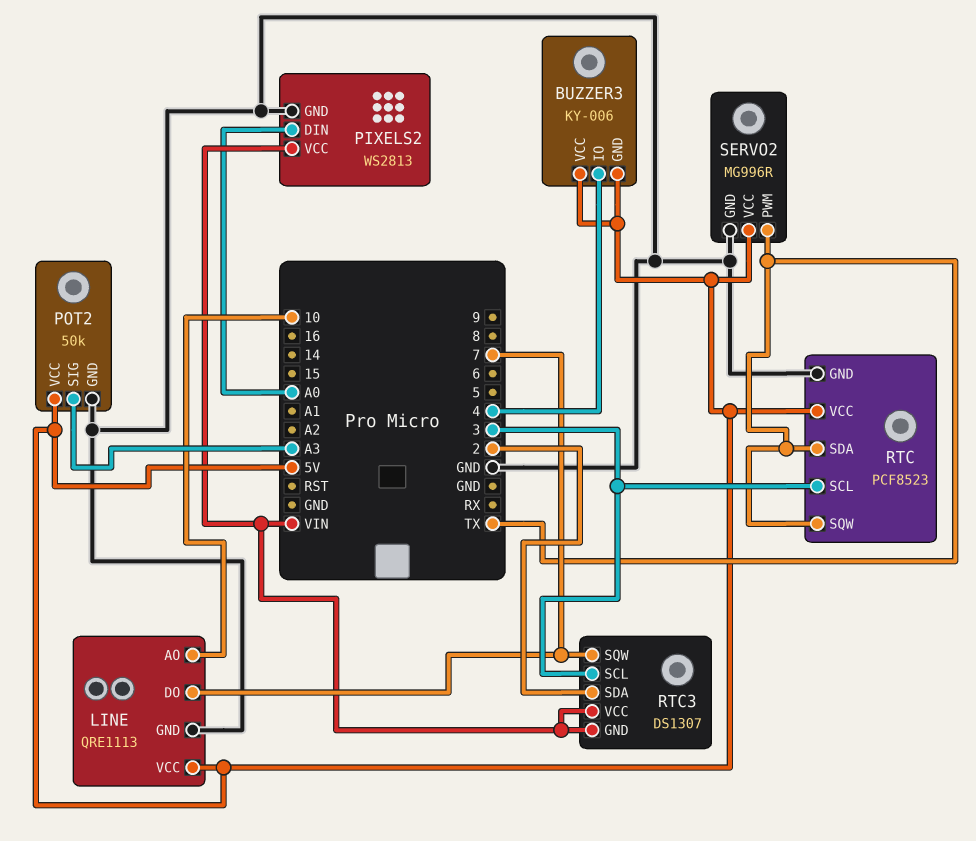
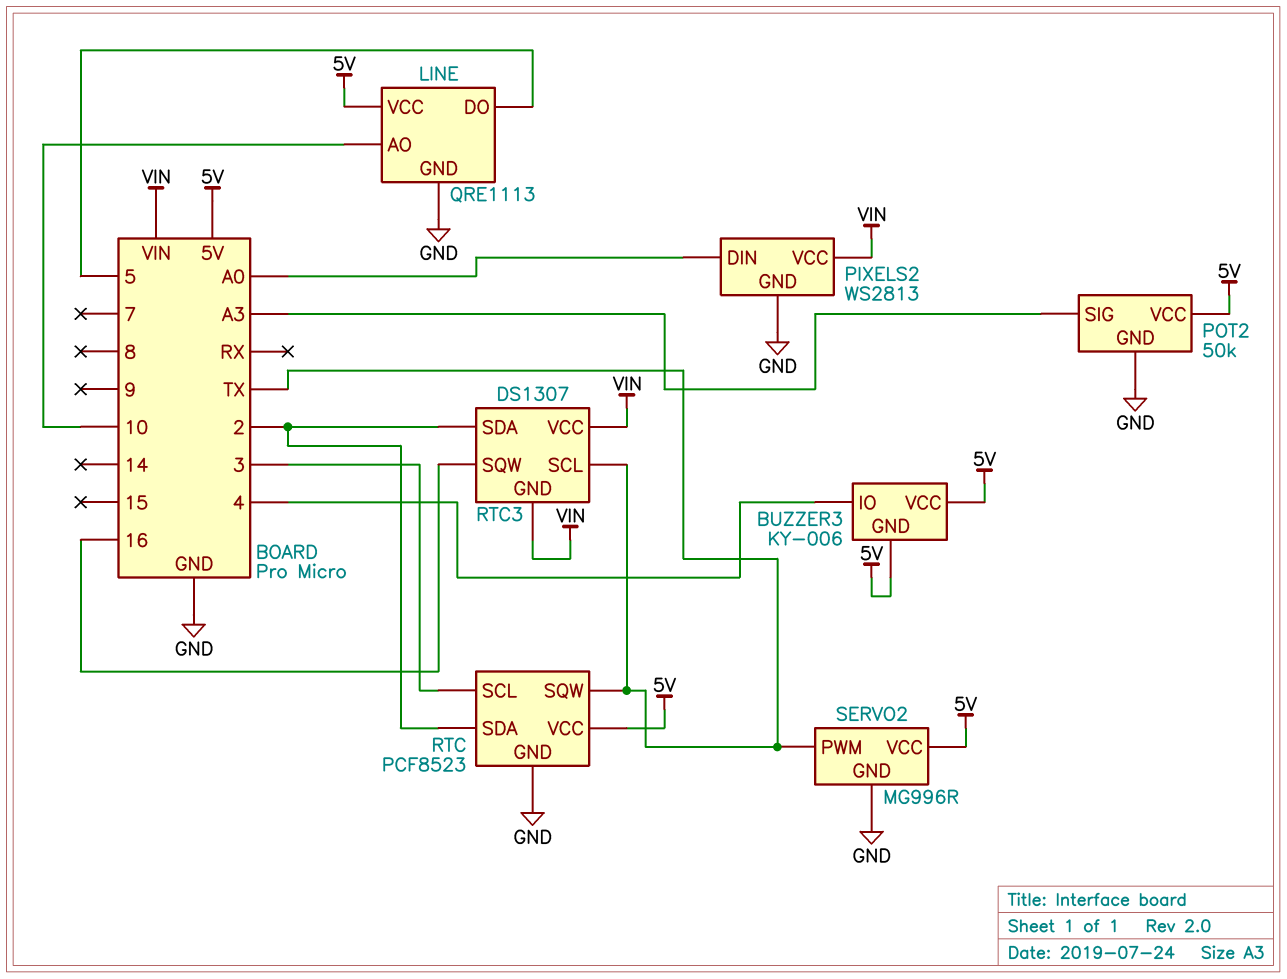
LINE pin DO: 7 -> 5
RTC pin SDA: TX -> 2
RTC3 pin SCL: 3 -> TX
RTC3 pin SQW: 7 -> 16

